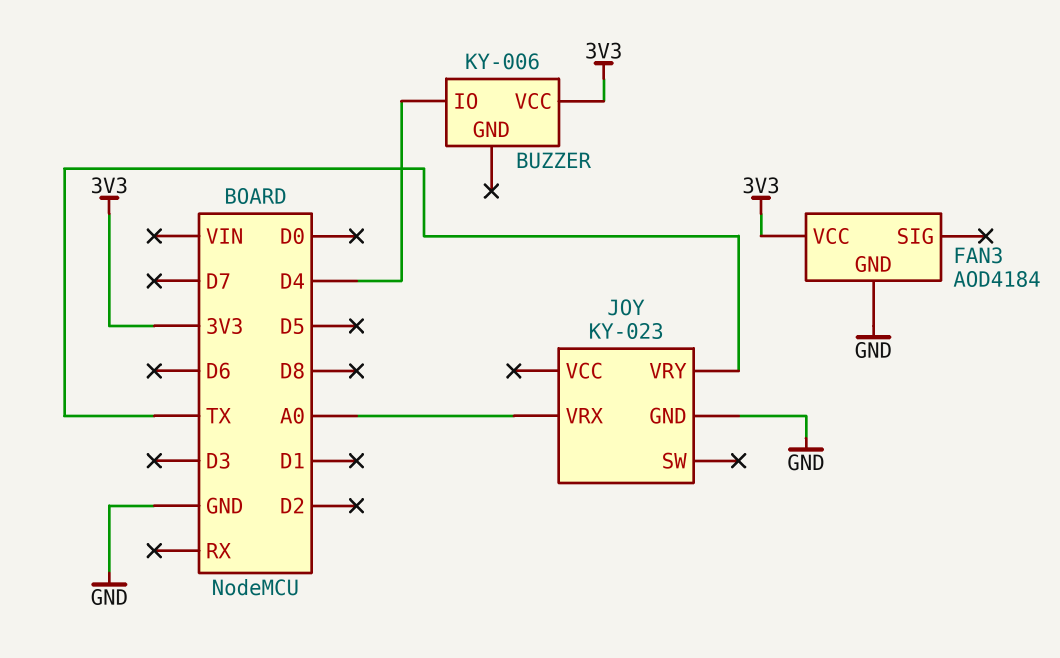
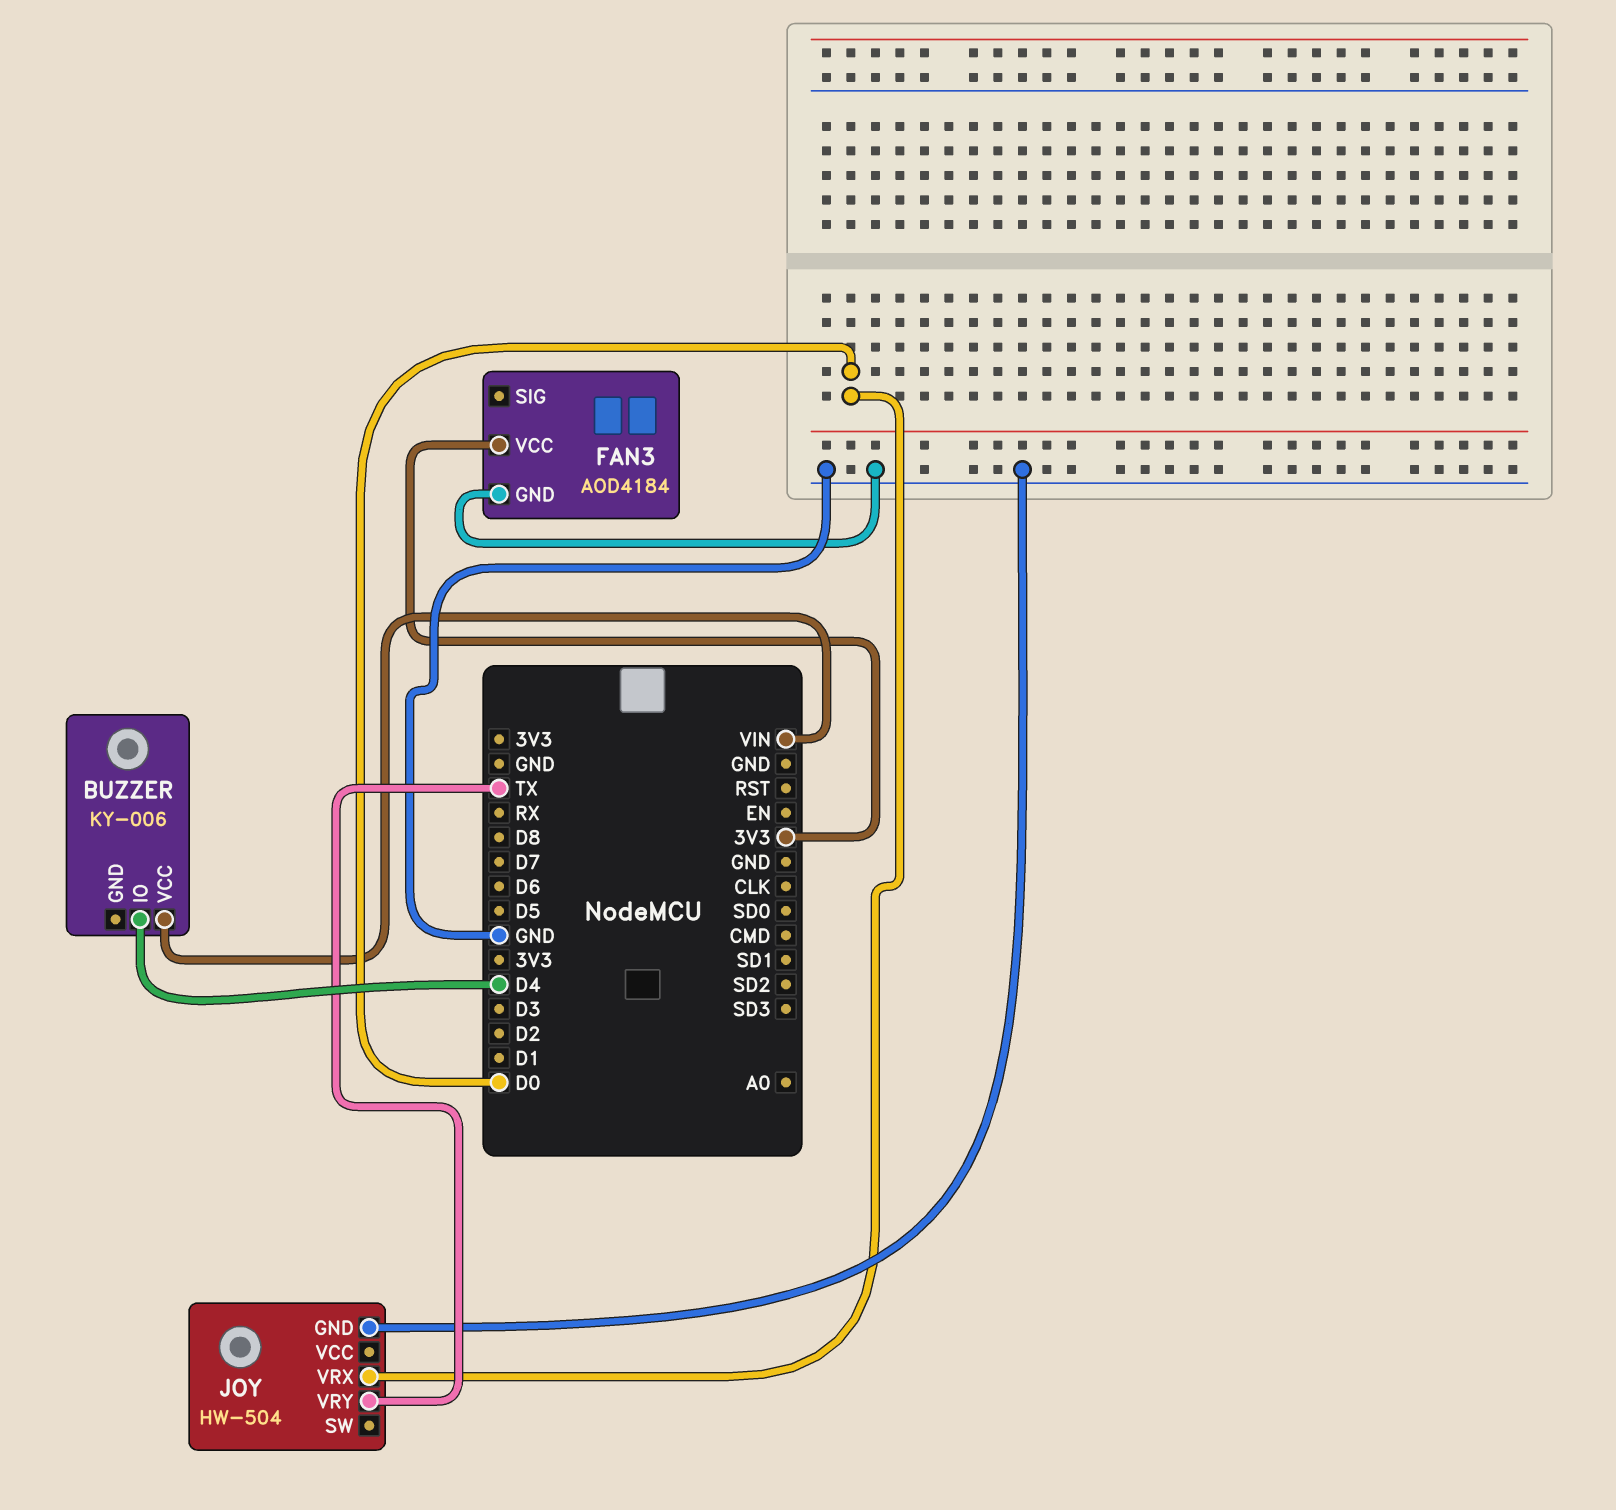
BUZZER pin VCC: 3V3 -> VIN
JOY: KY-023 -> HW-504
JOY pin VRX: A0 -> D0

